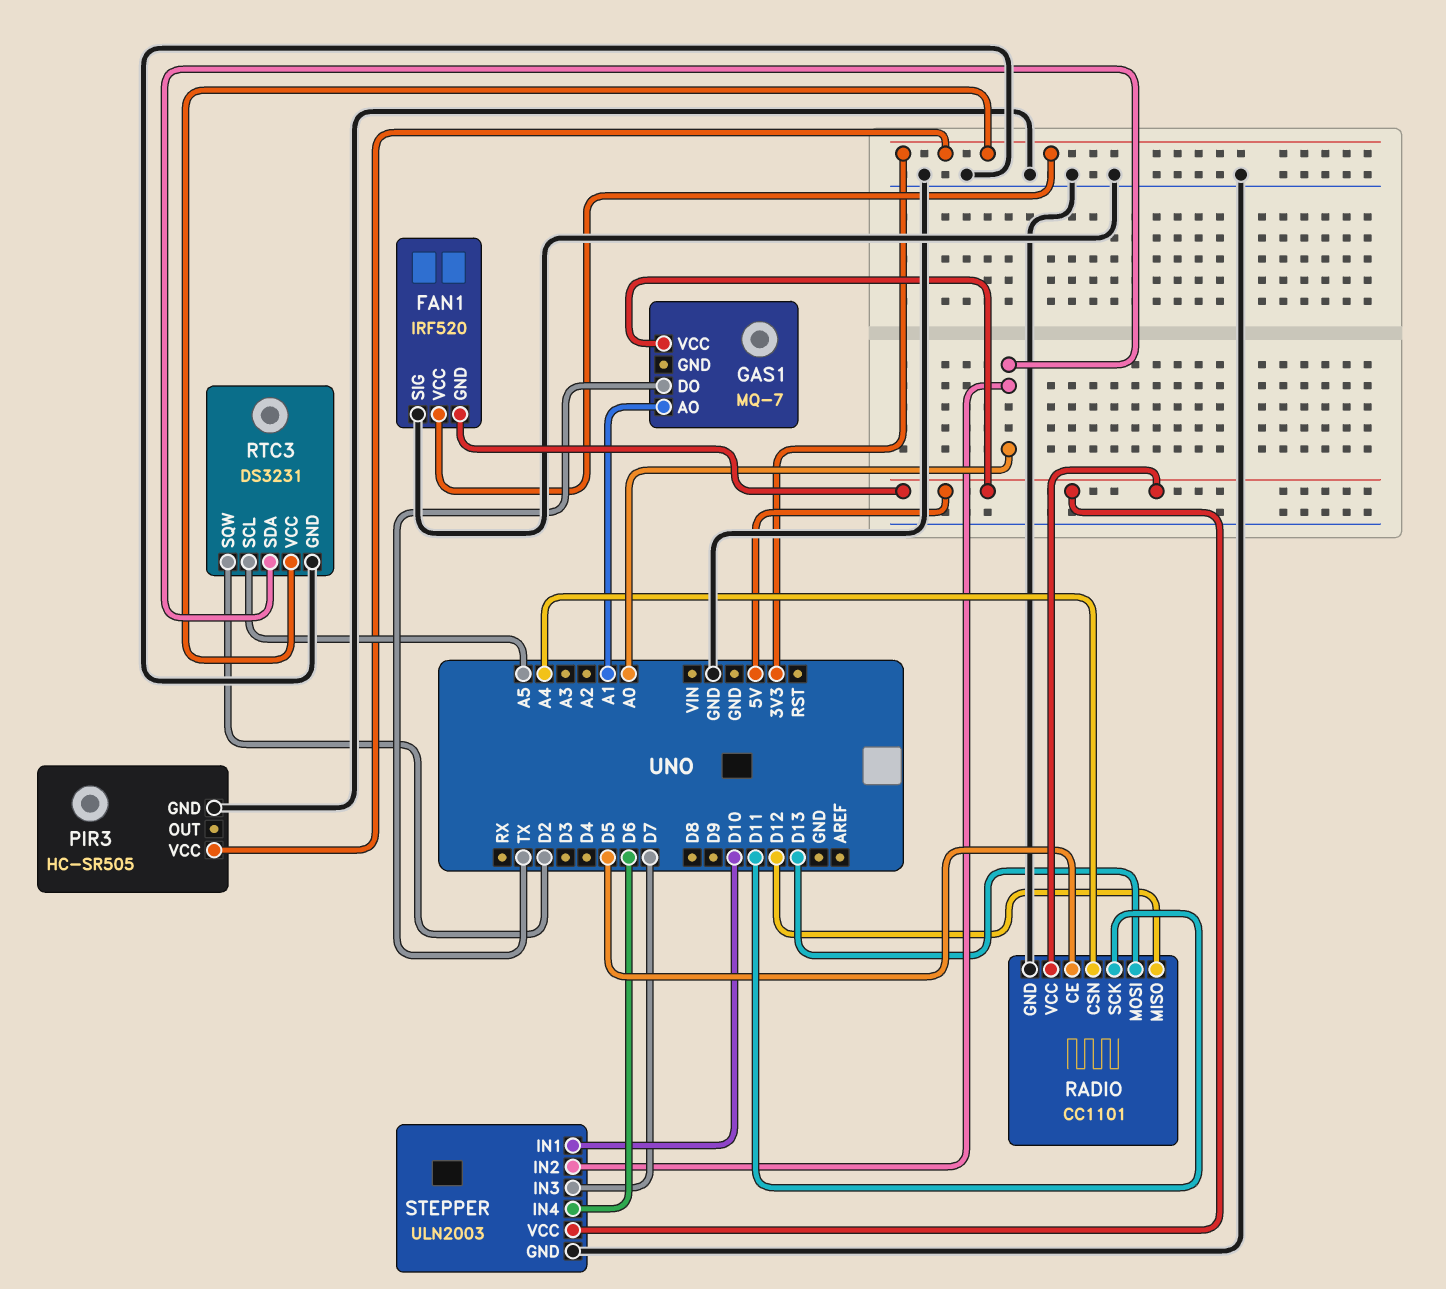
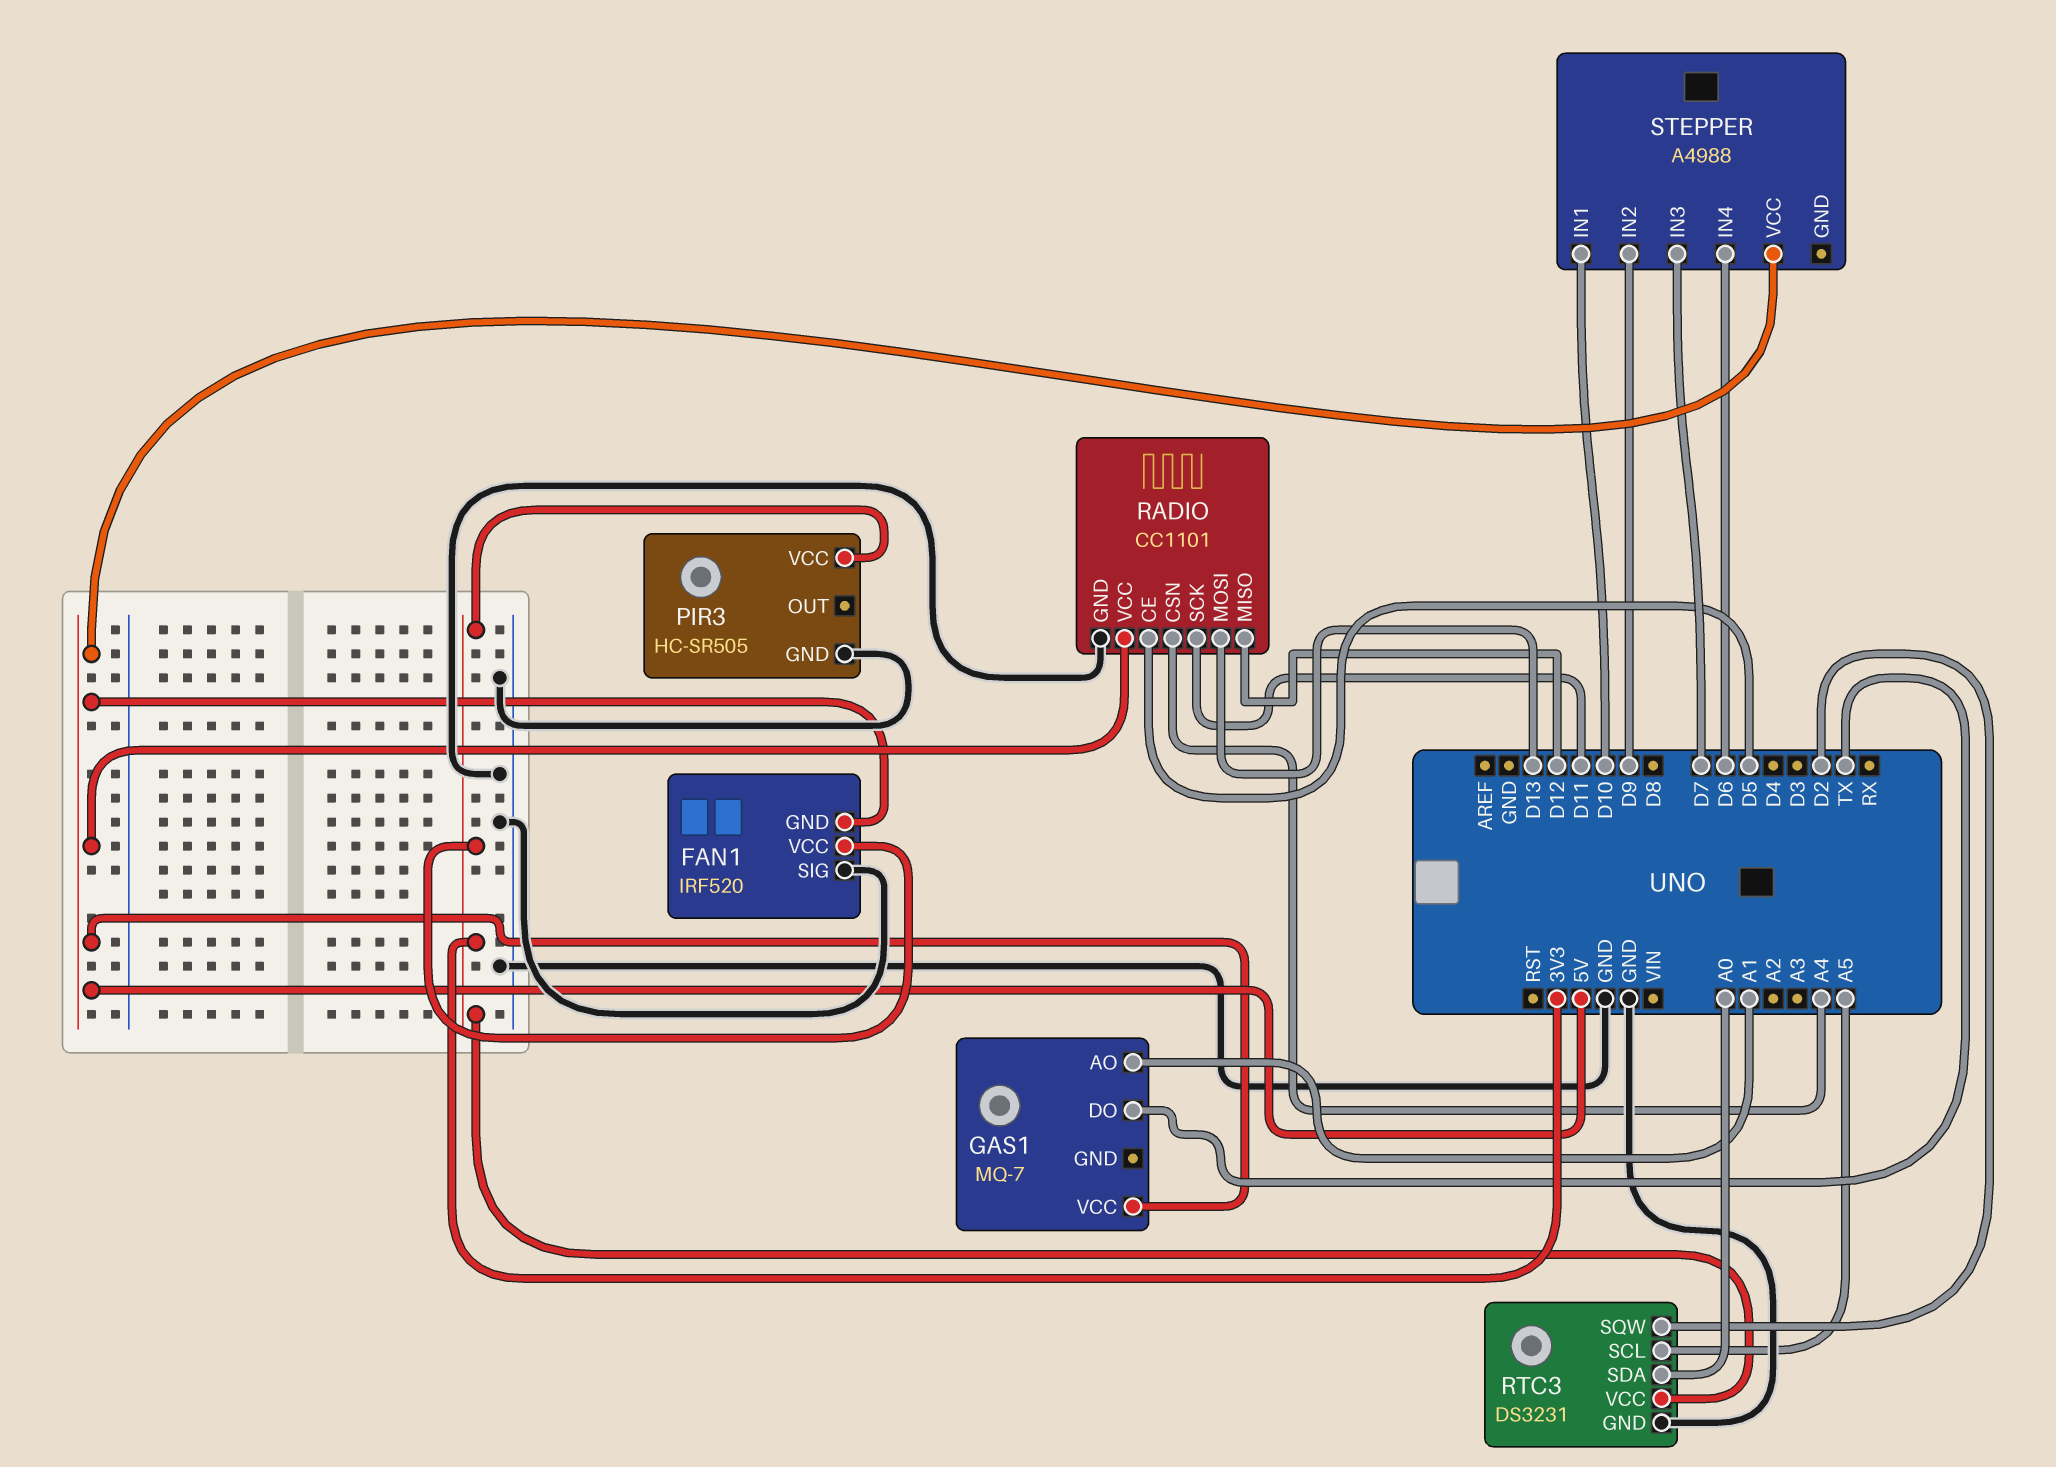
STEPPER: ULN2003 -> A4988
STEPPER pin GND: GND -> none
STEPPER pin IN2: A0 -> D9

